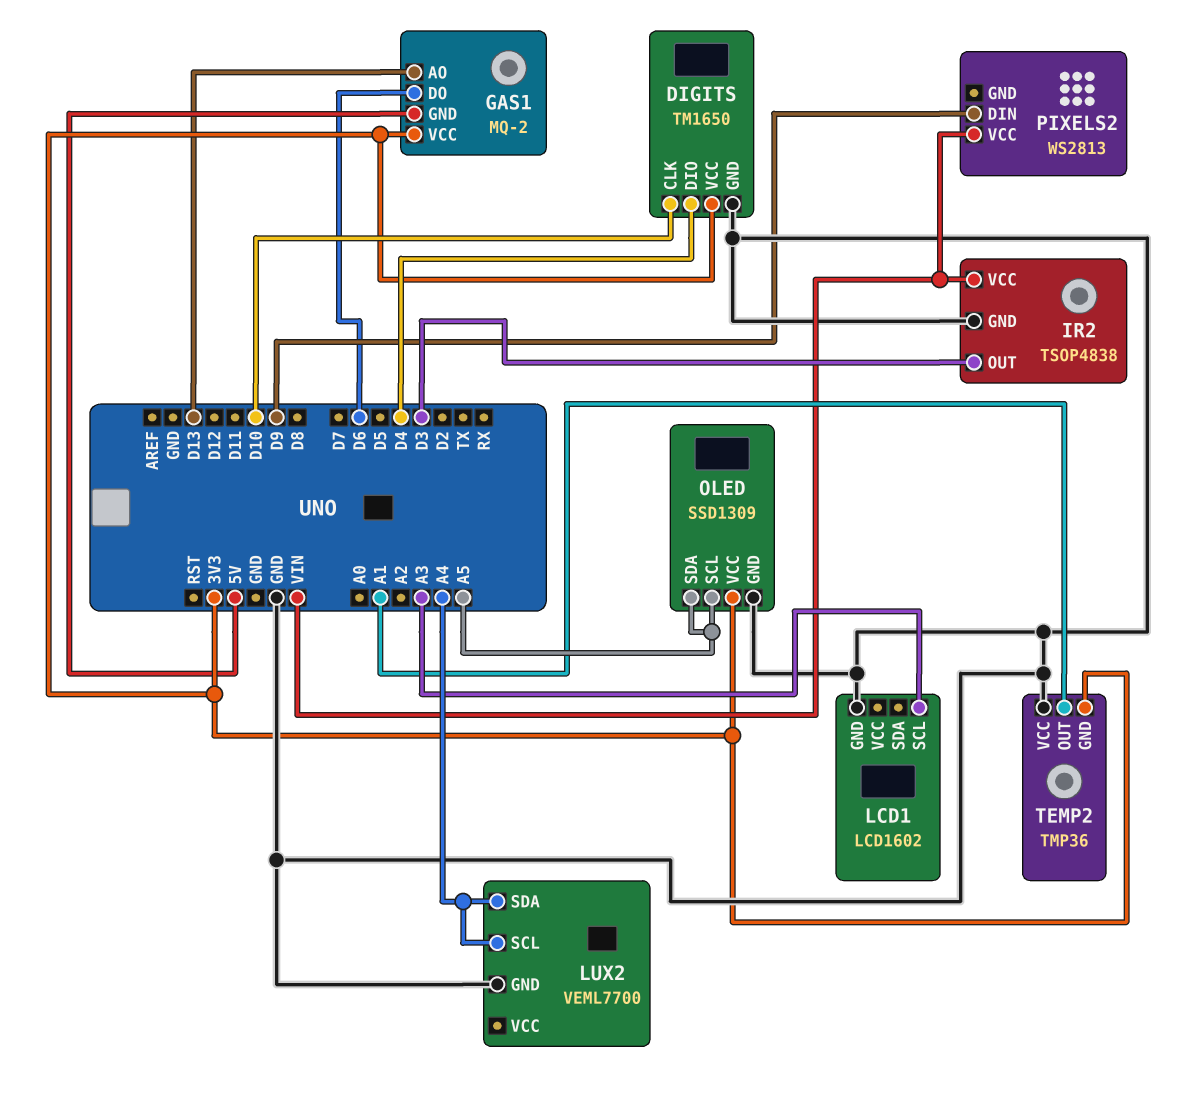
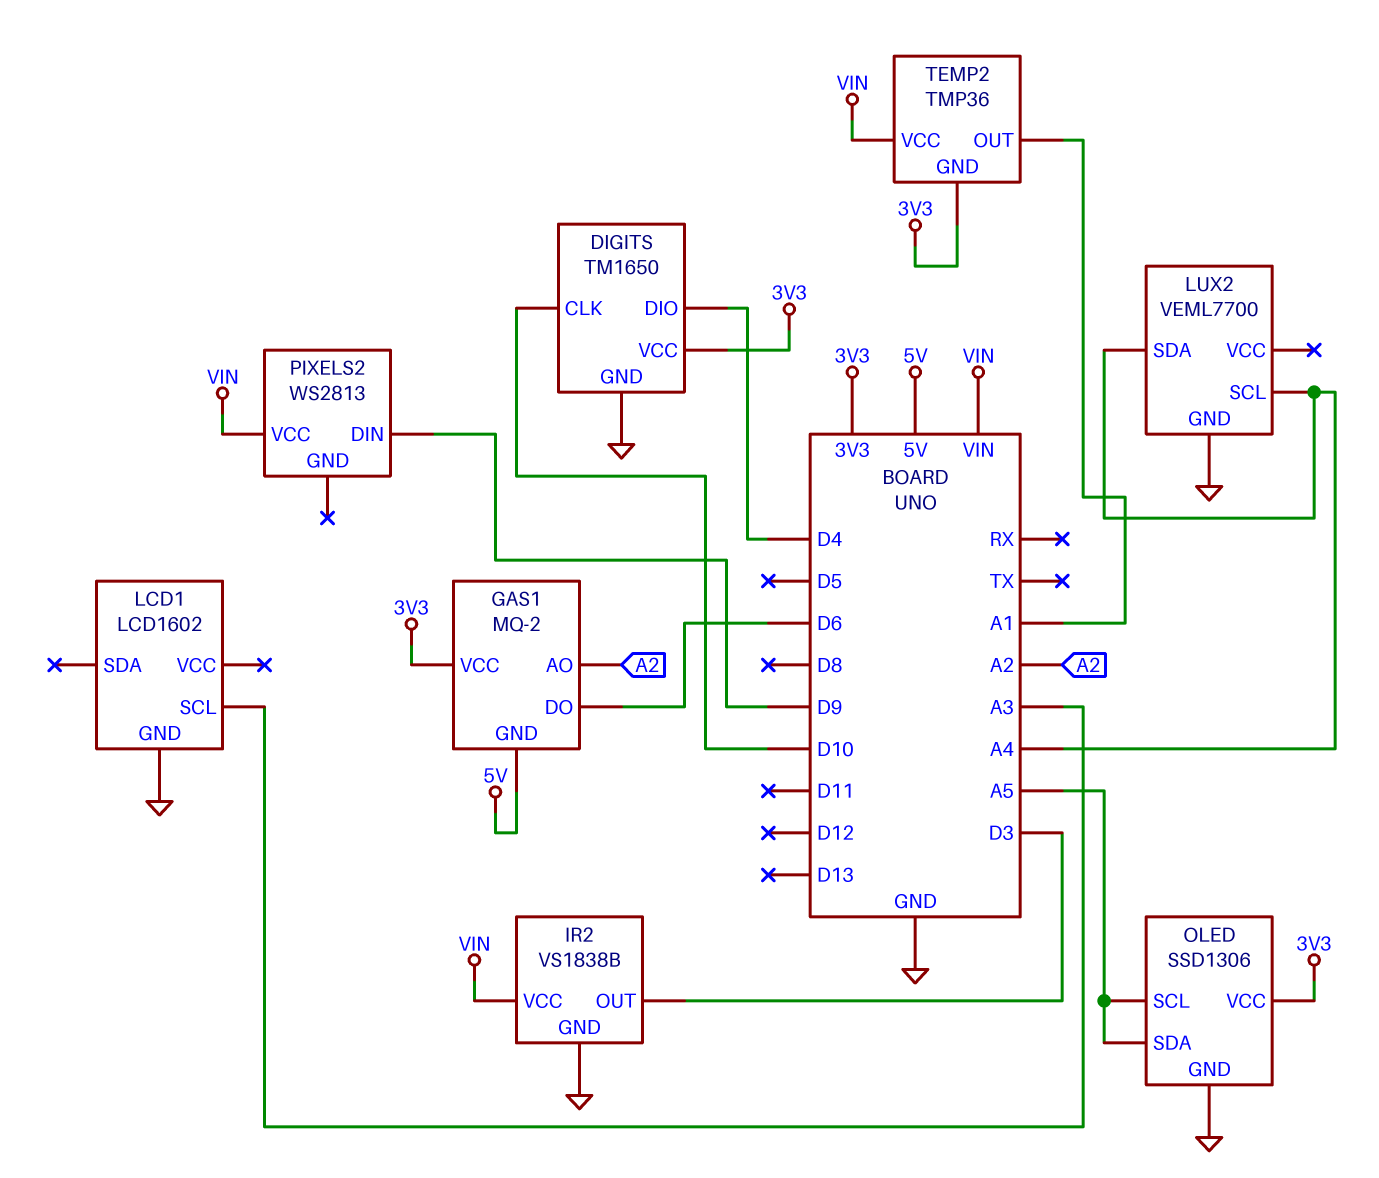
GAS1 pin AO: D13 -> A2
IR2: TSOP4838 -> VS1838B
OLED: SSD1309 -> SSD1306
TEMP2 pin VCC: GND -> VIN

